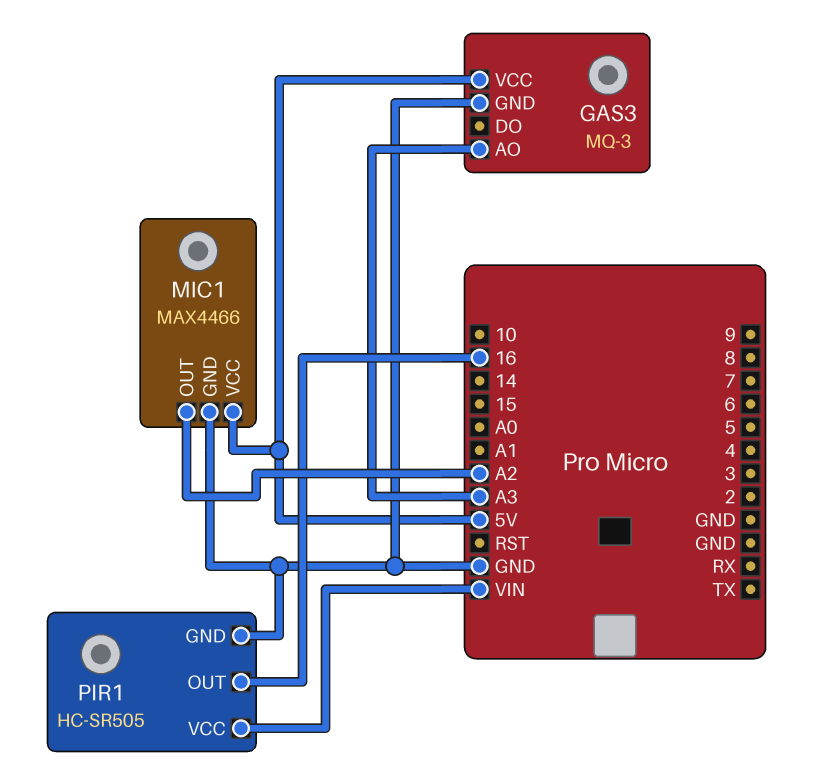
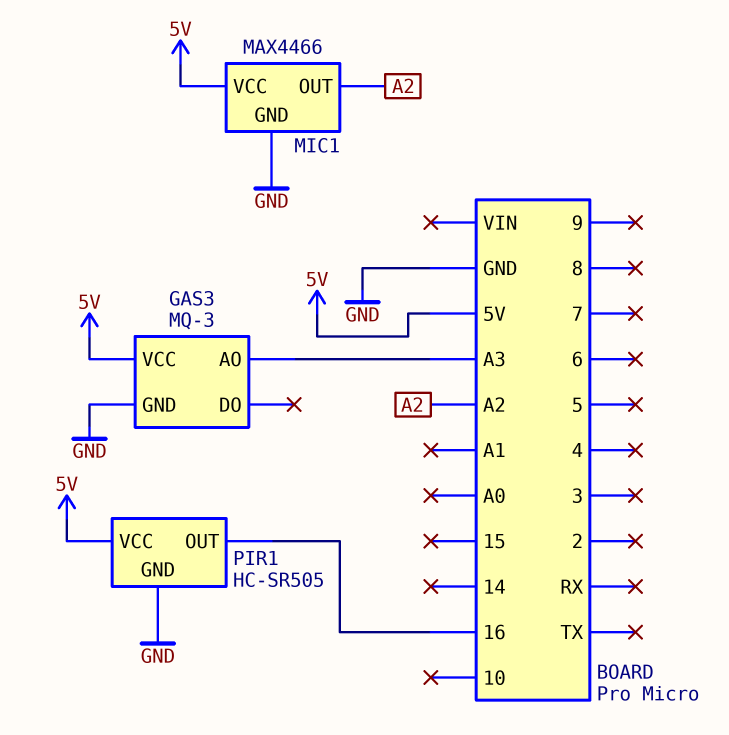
PIR1 pin VCC: VIN -> 5V

